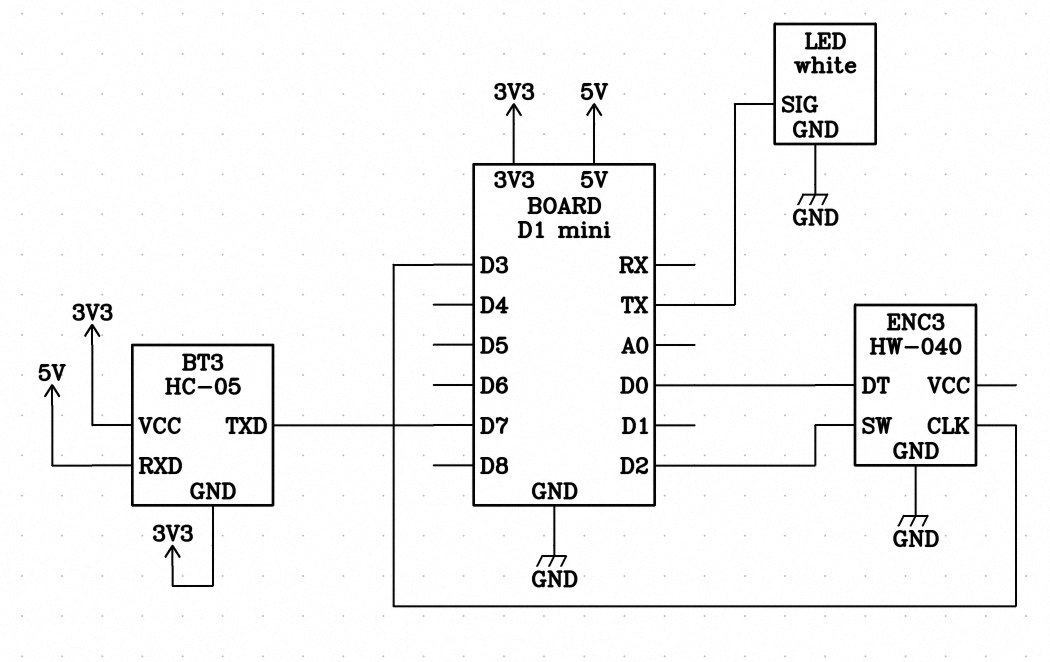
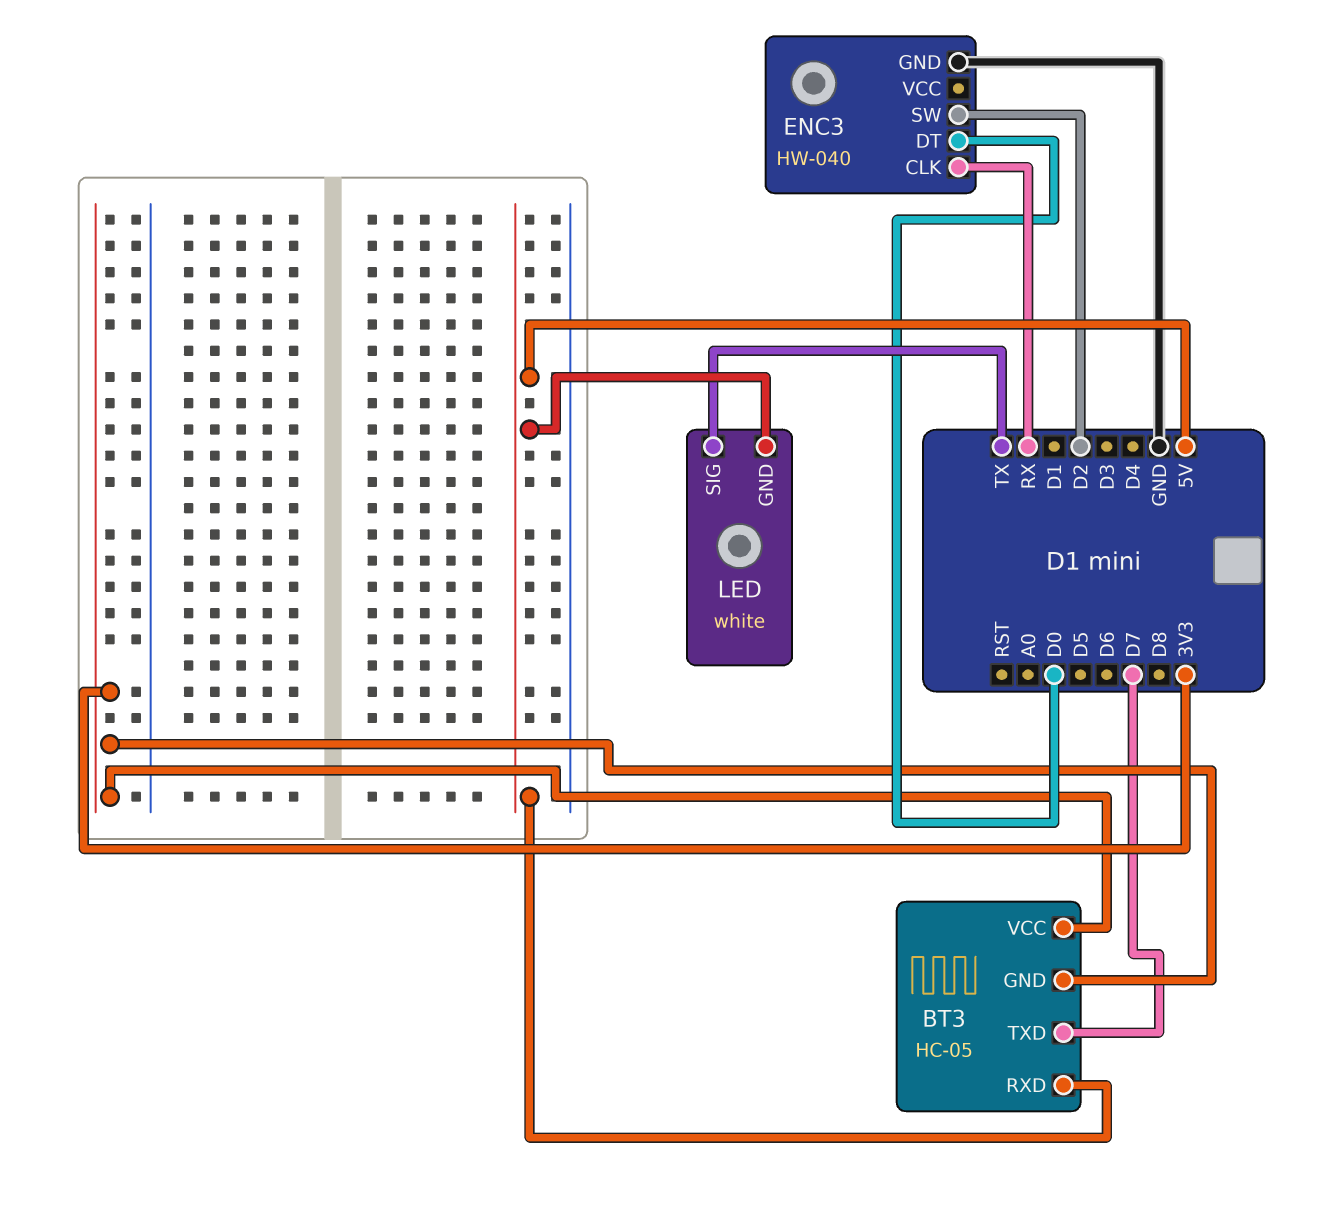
ENC3 pin CLK: D3 -> RX
LED pin GND: GND -> 5V

